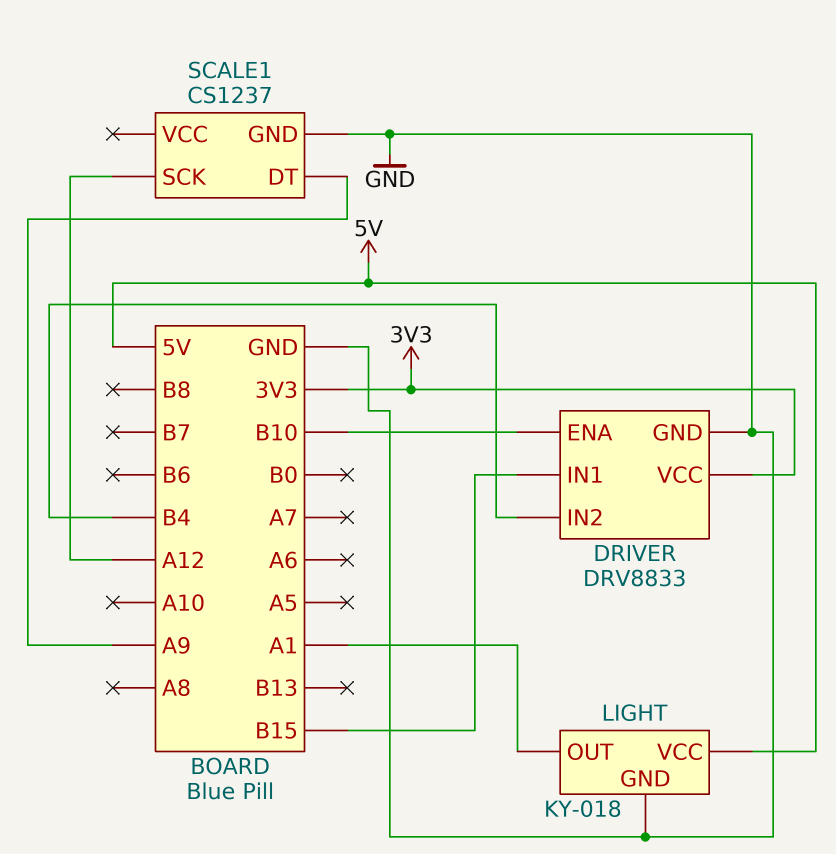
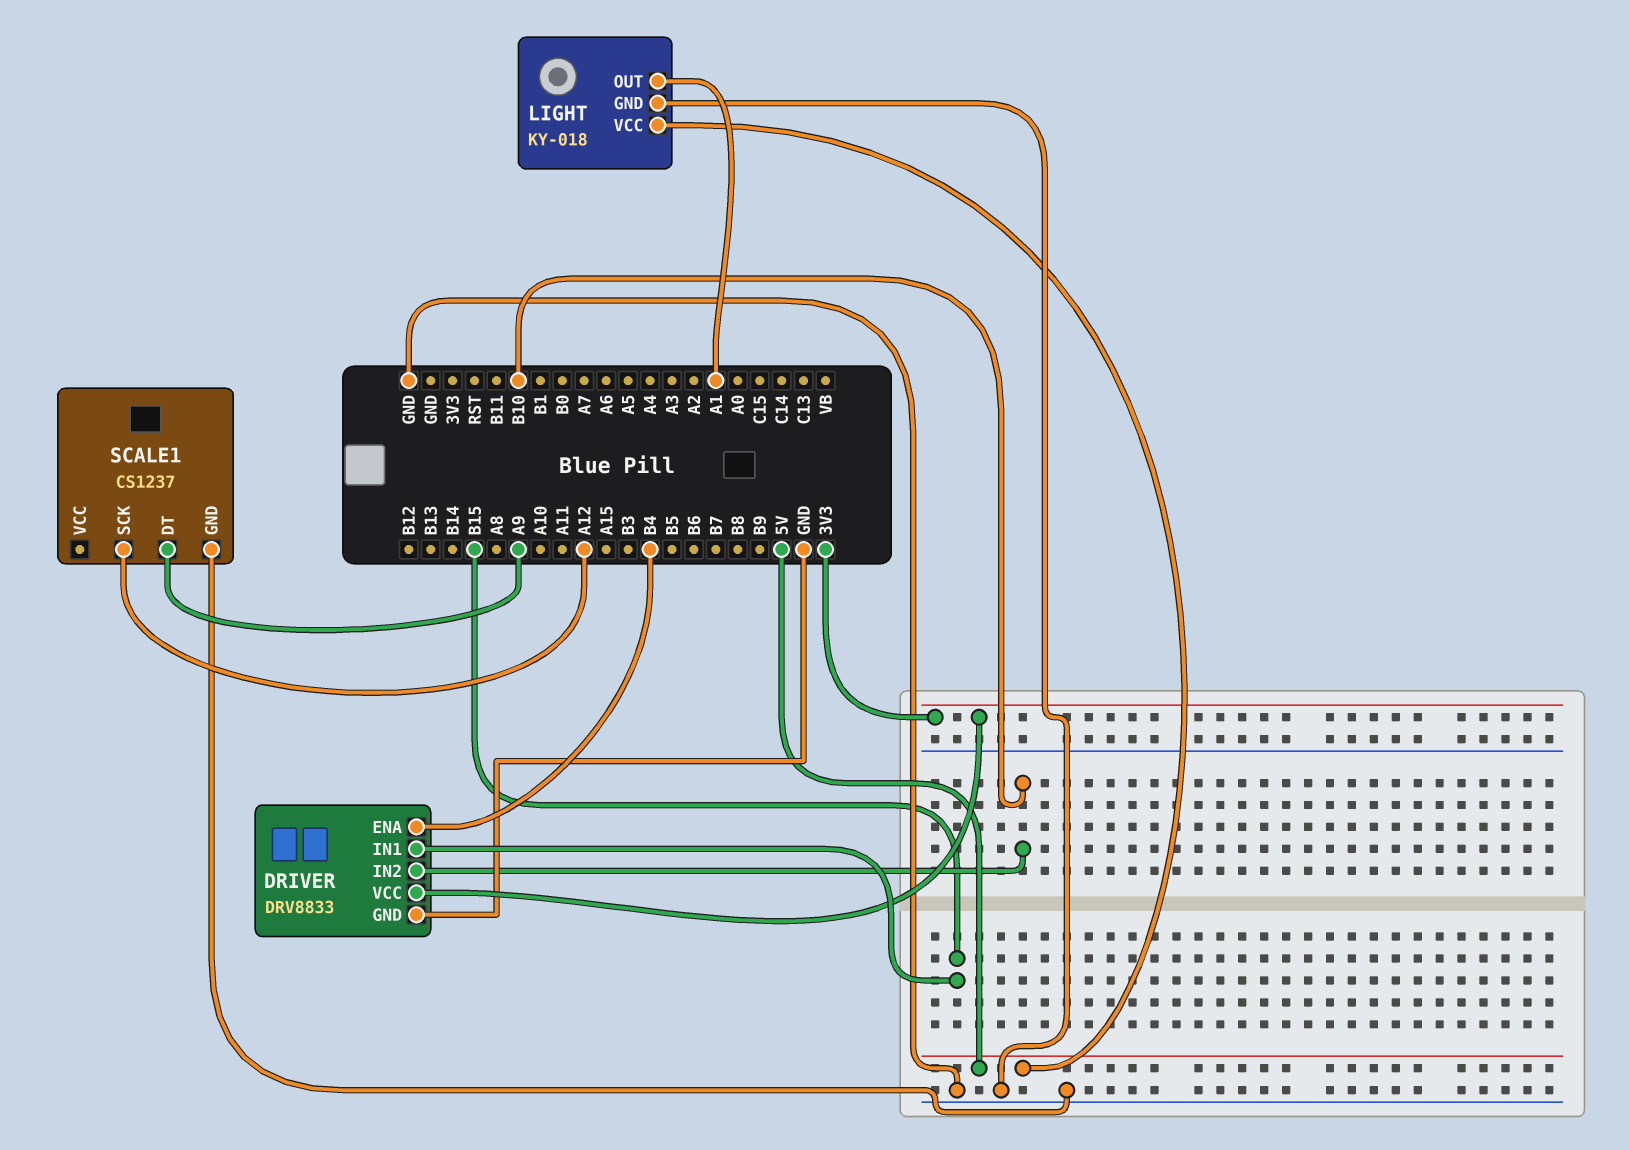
DRIVER pin ENA: B10 -> B4
DRIVER pin IN2: B4 -> B10

